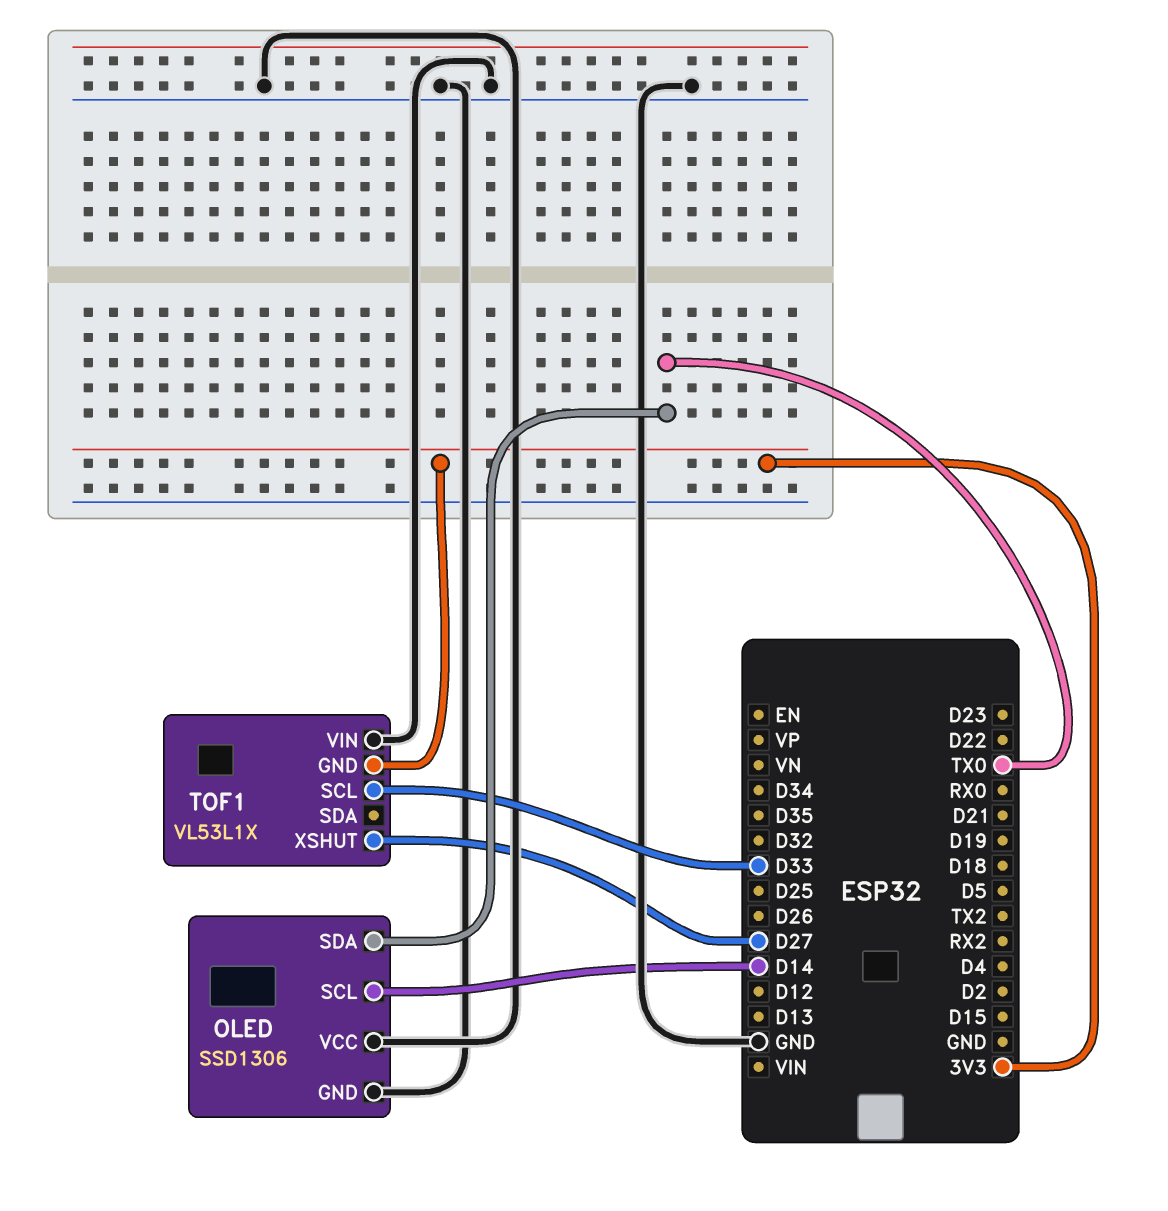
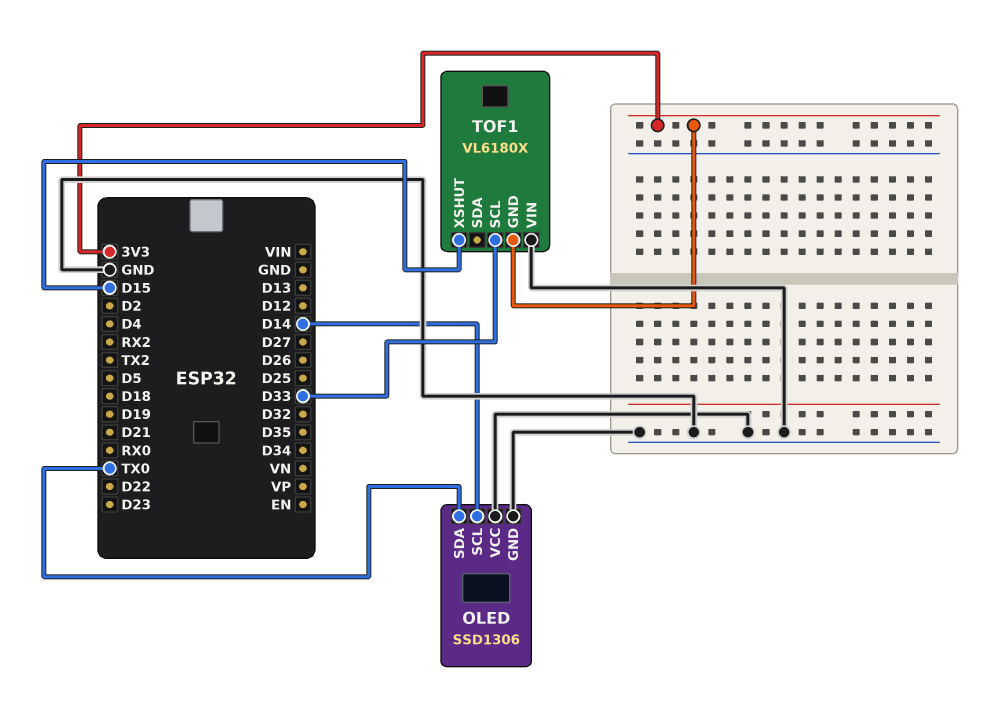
TOF1: VL53L1X -> VL6180X
TOF1 pin XSHUT: D27 -> D15

